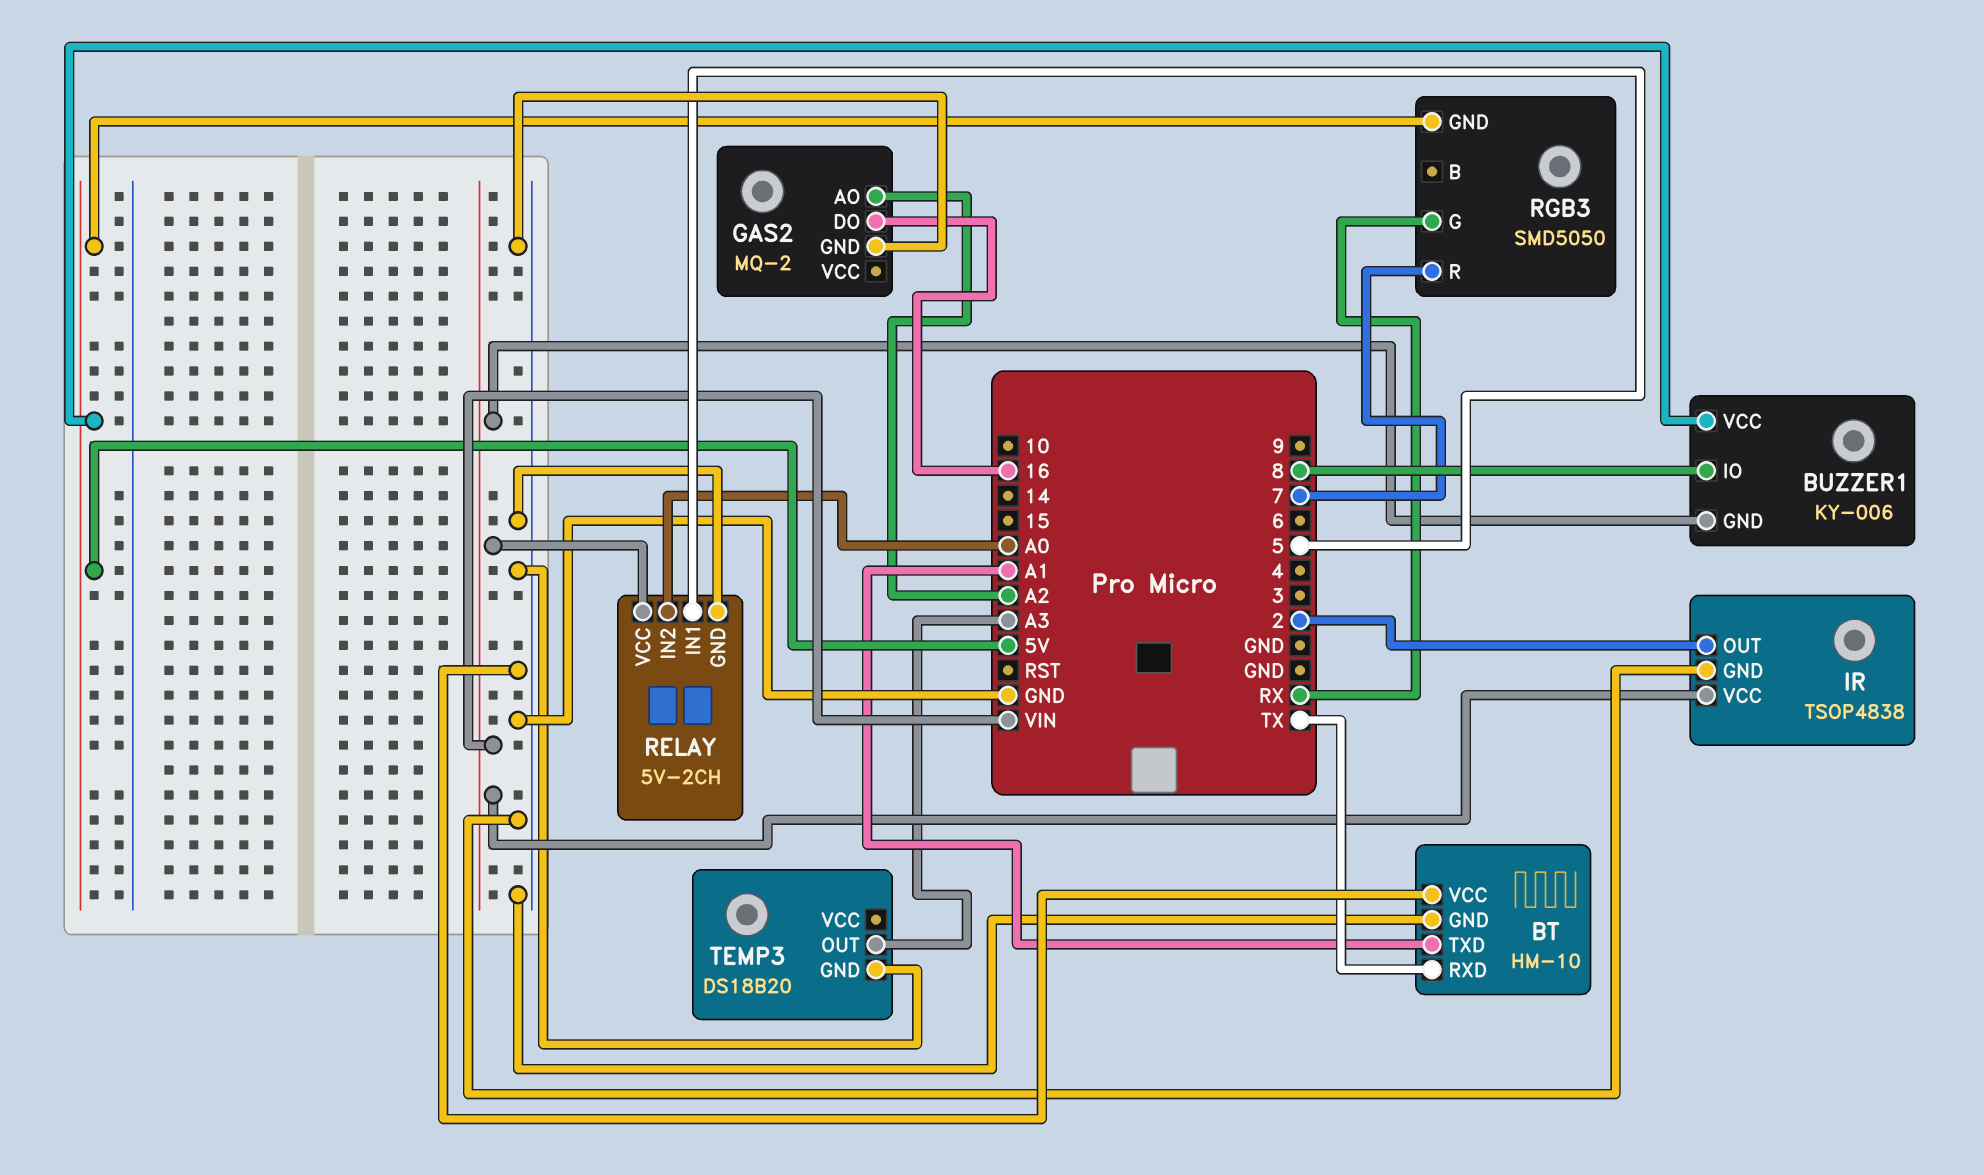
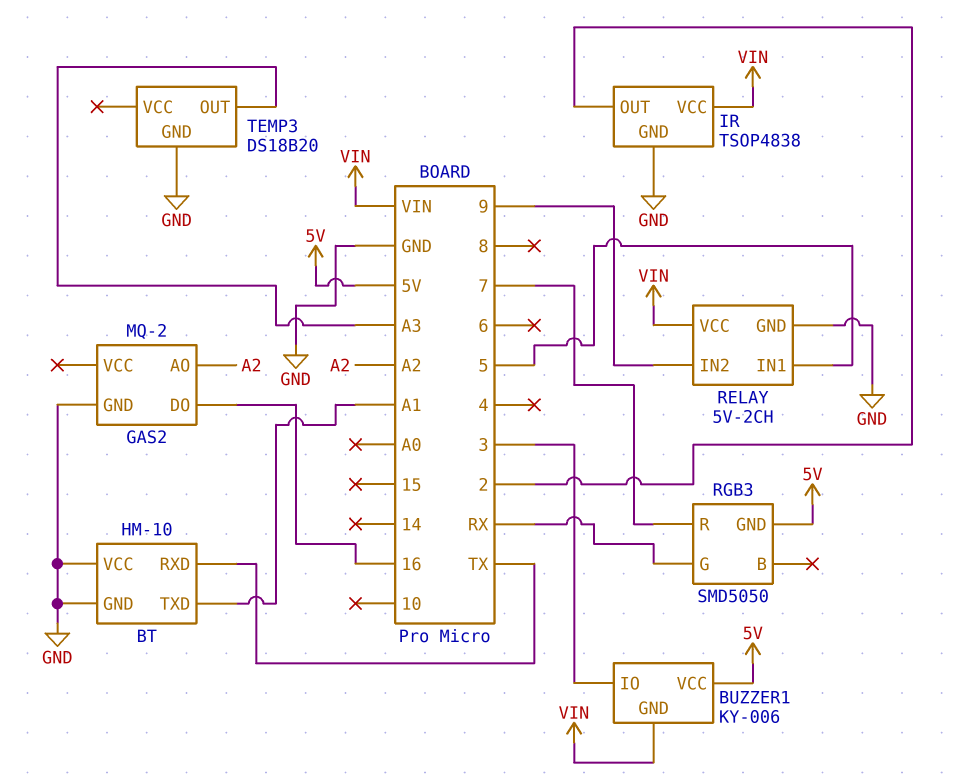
BUZZER1 pin IO: 8 -> 3
RELAY pin IN2: A0 -> 9

